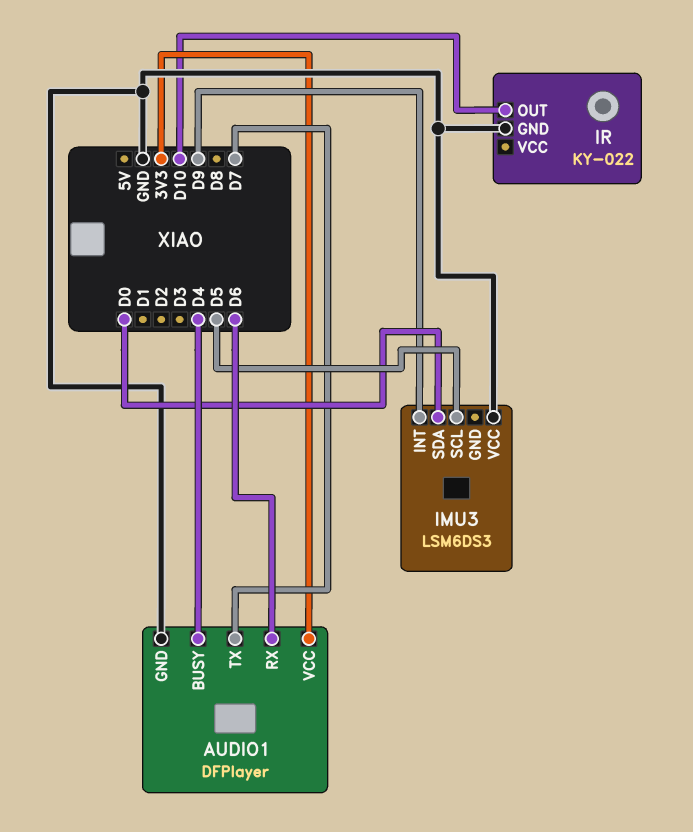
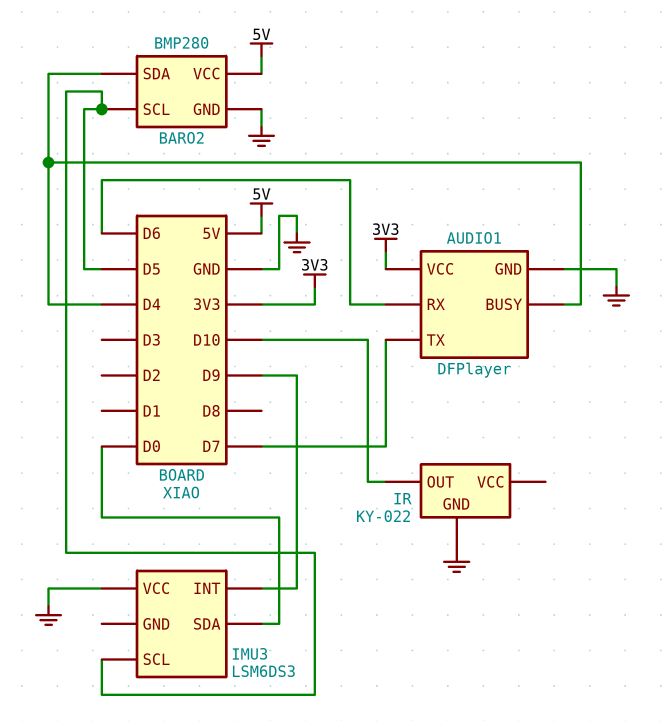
BARO2: none -> BMP280
BARO2 pin GND: none -> GND
BARO2 pin SCL: none -> D5
BARO2 pin SDA: none -> D4
BARO2 pin VCC: none -> 5V

